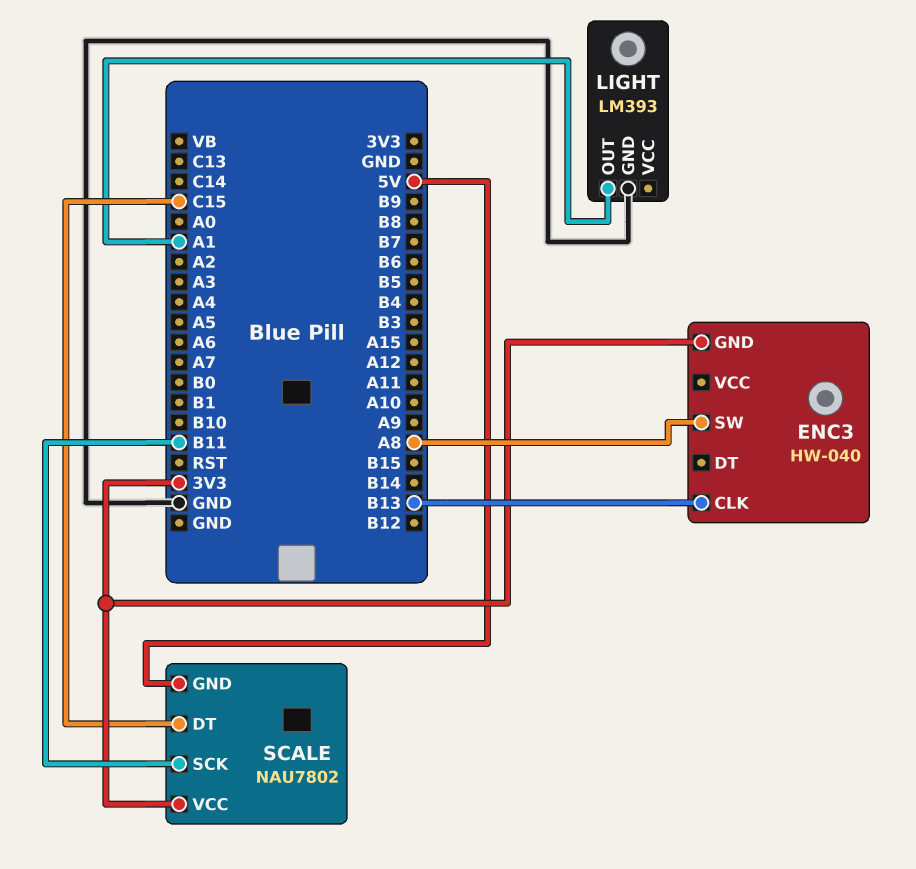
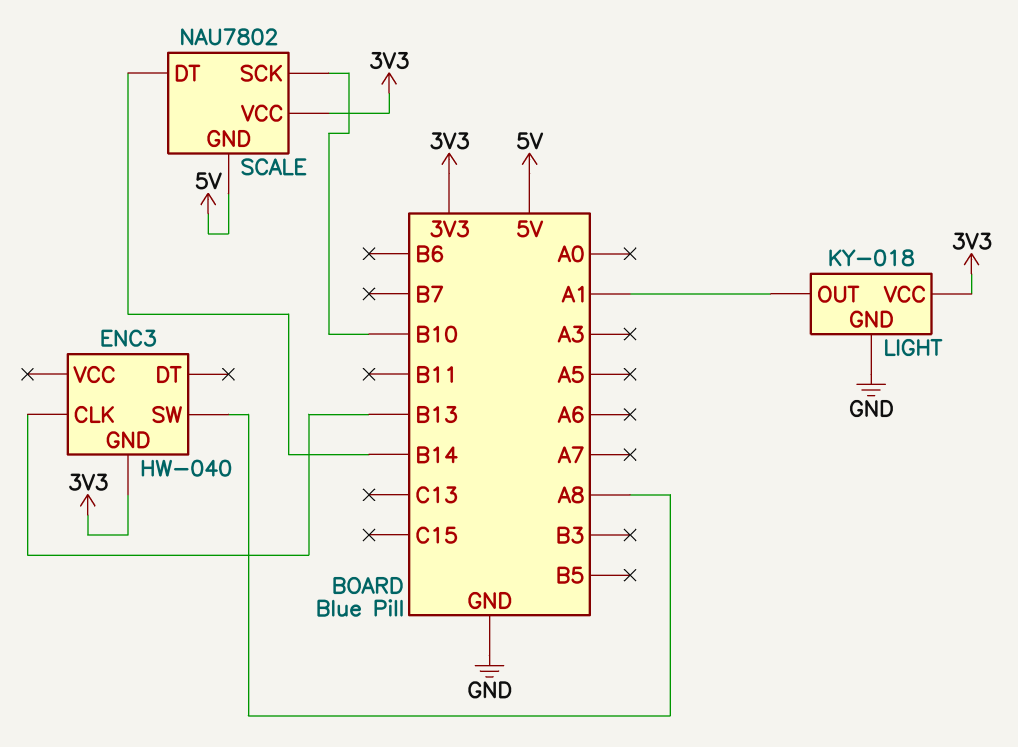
LIGHT: LM393 -> KY-018
LIGHT pin VCC: none -> 3V3
SCALE pin DT: C15 -> B14
SCALE pin SCK: B11 -> B10

